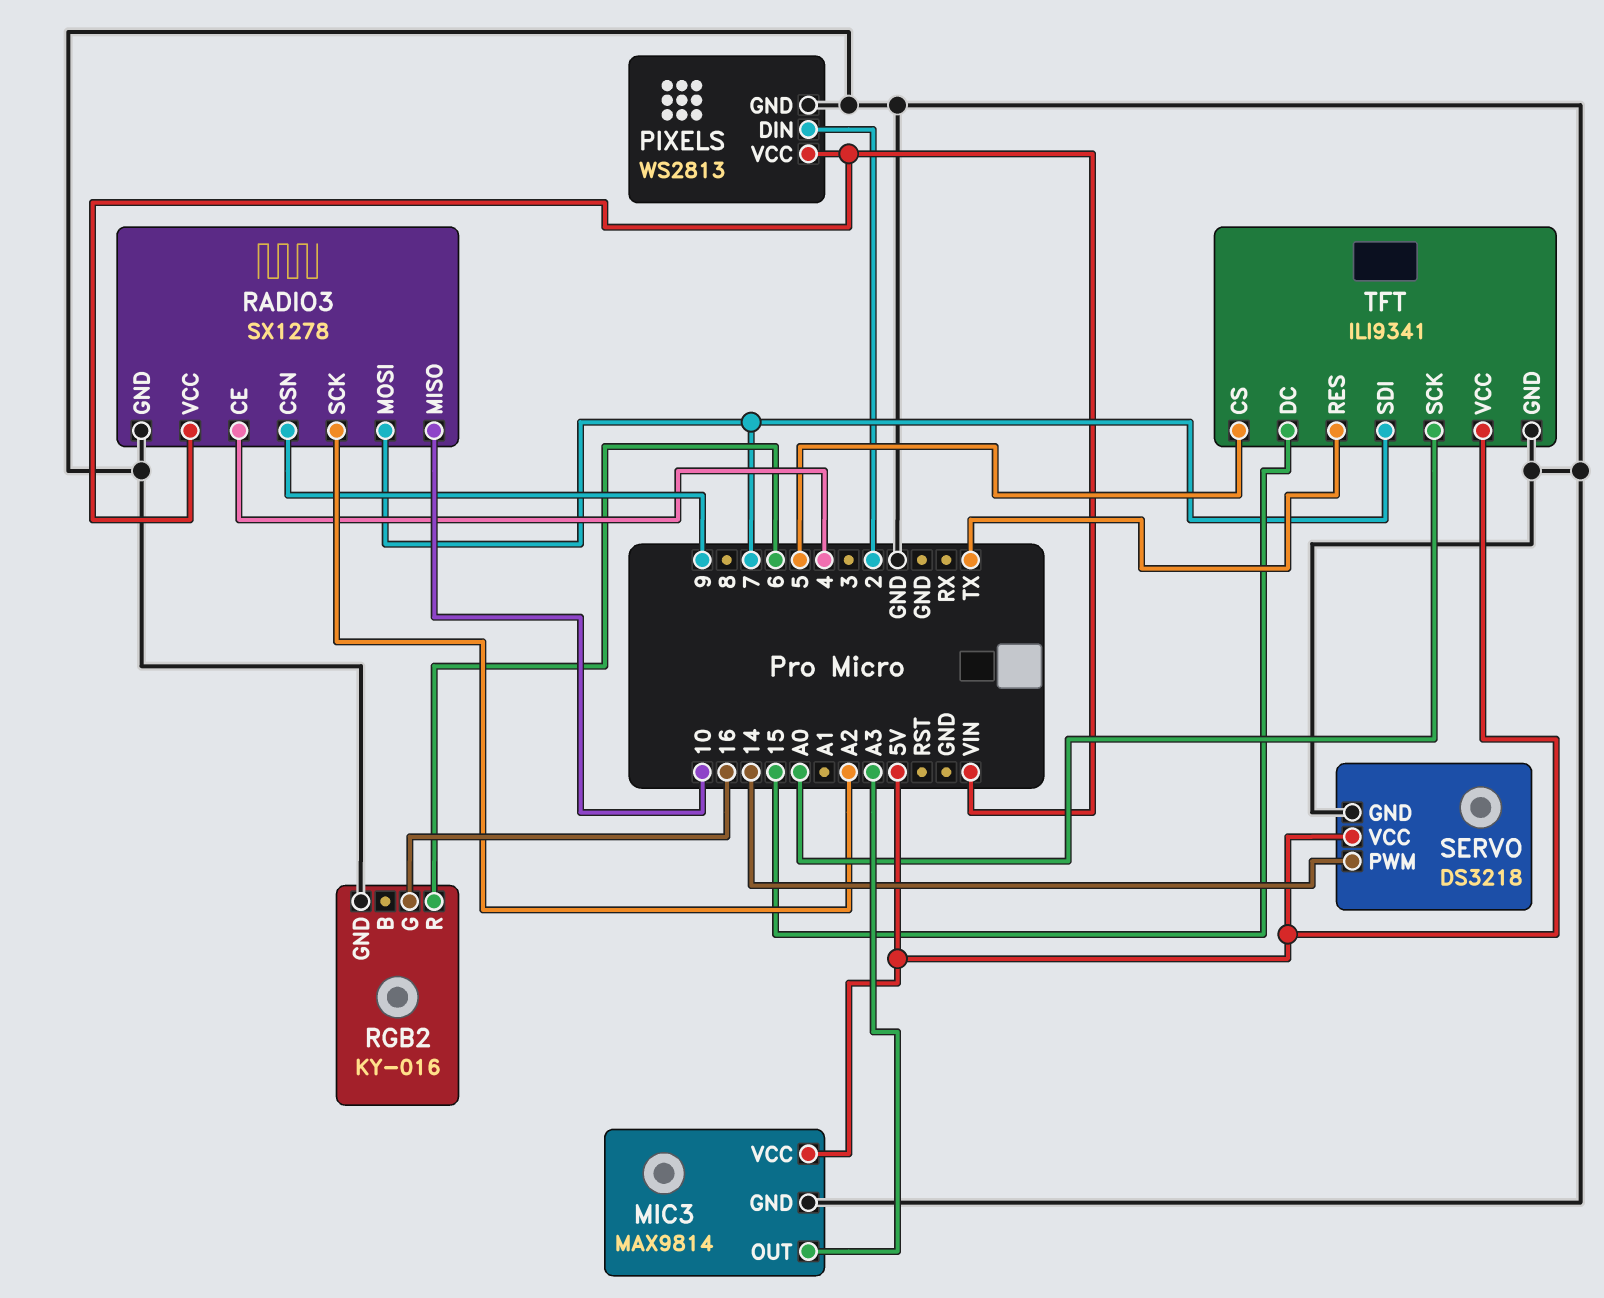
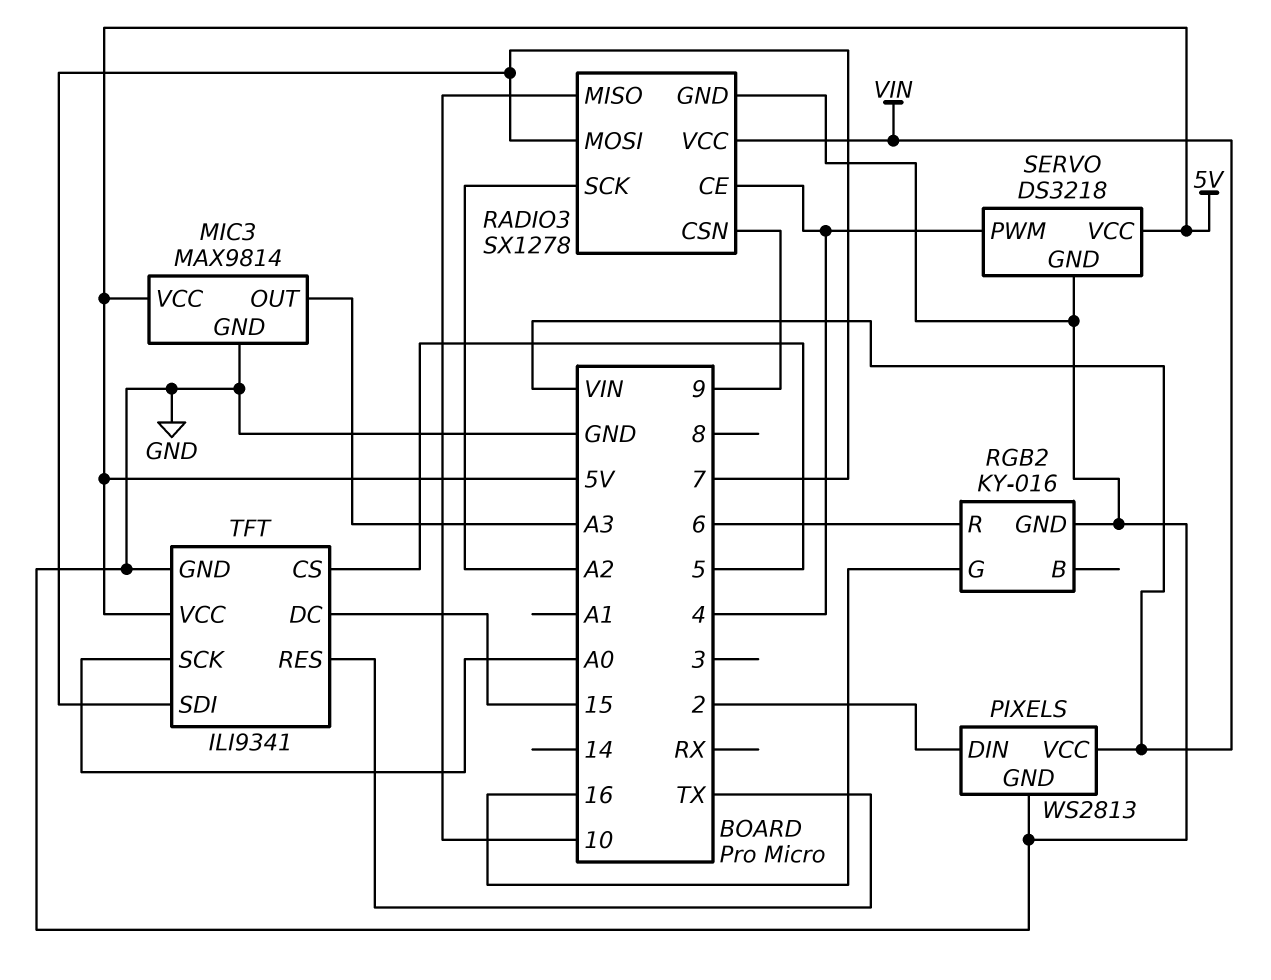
SERVO pin PWM: 14 -> 4

